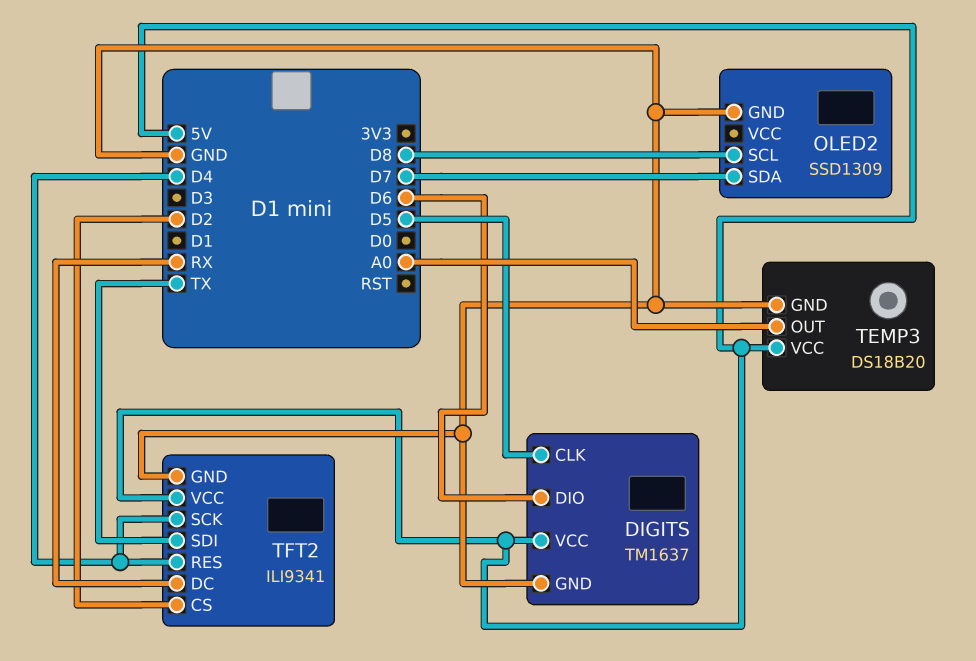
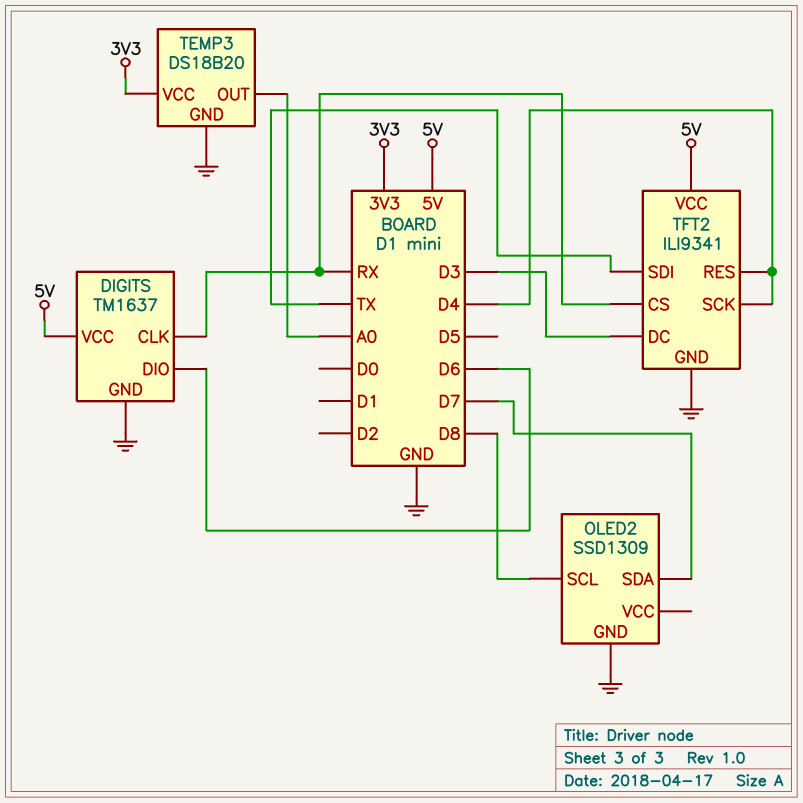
DIGITS pin CLK: D5 -> RX
TEMP3 pin VCC: 5V -> 3V3
TFT2 pin CS: D2 -> RX
TFT2 pin DC: RX -> D3

